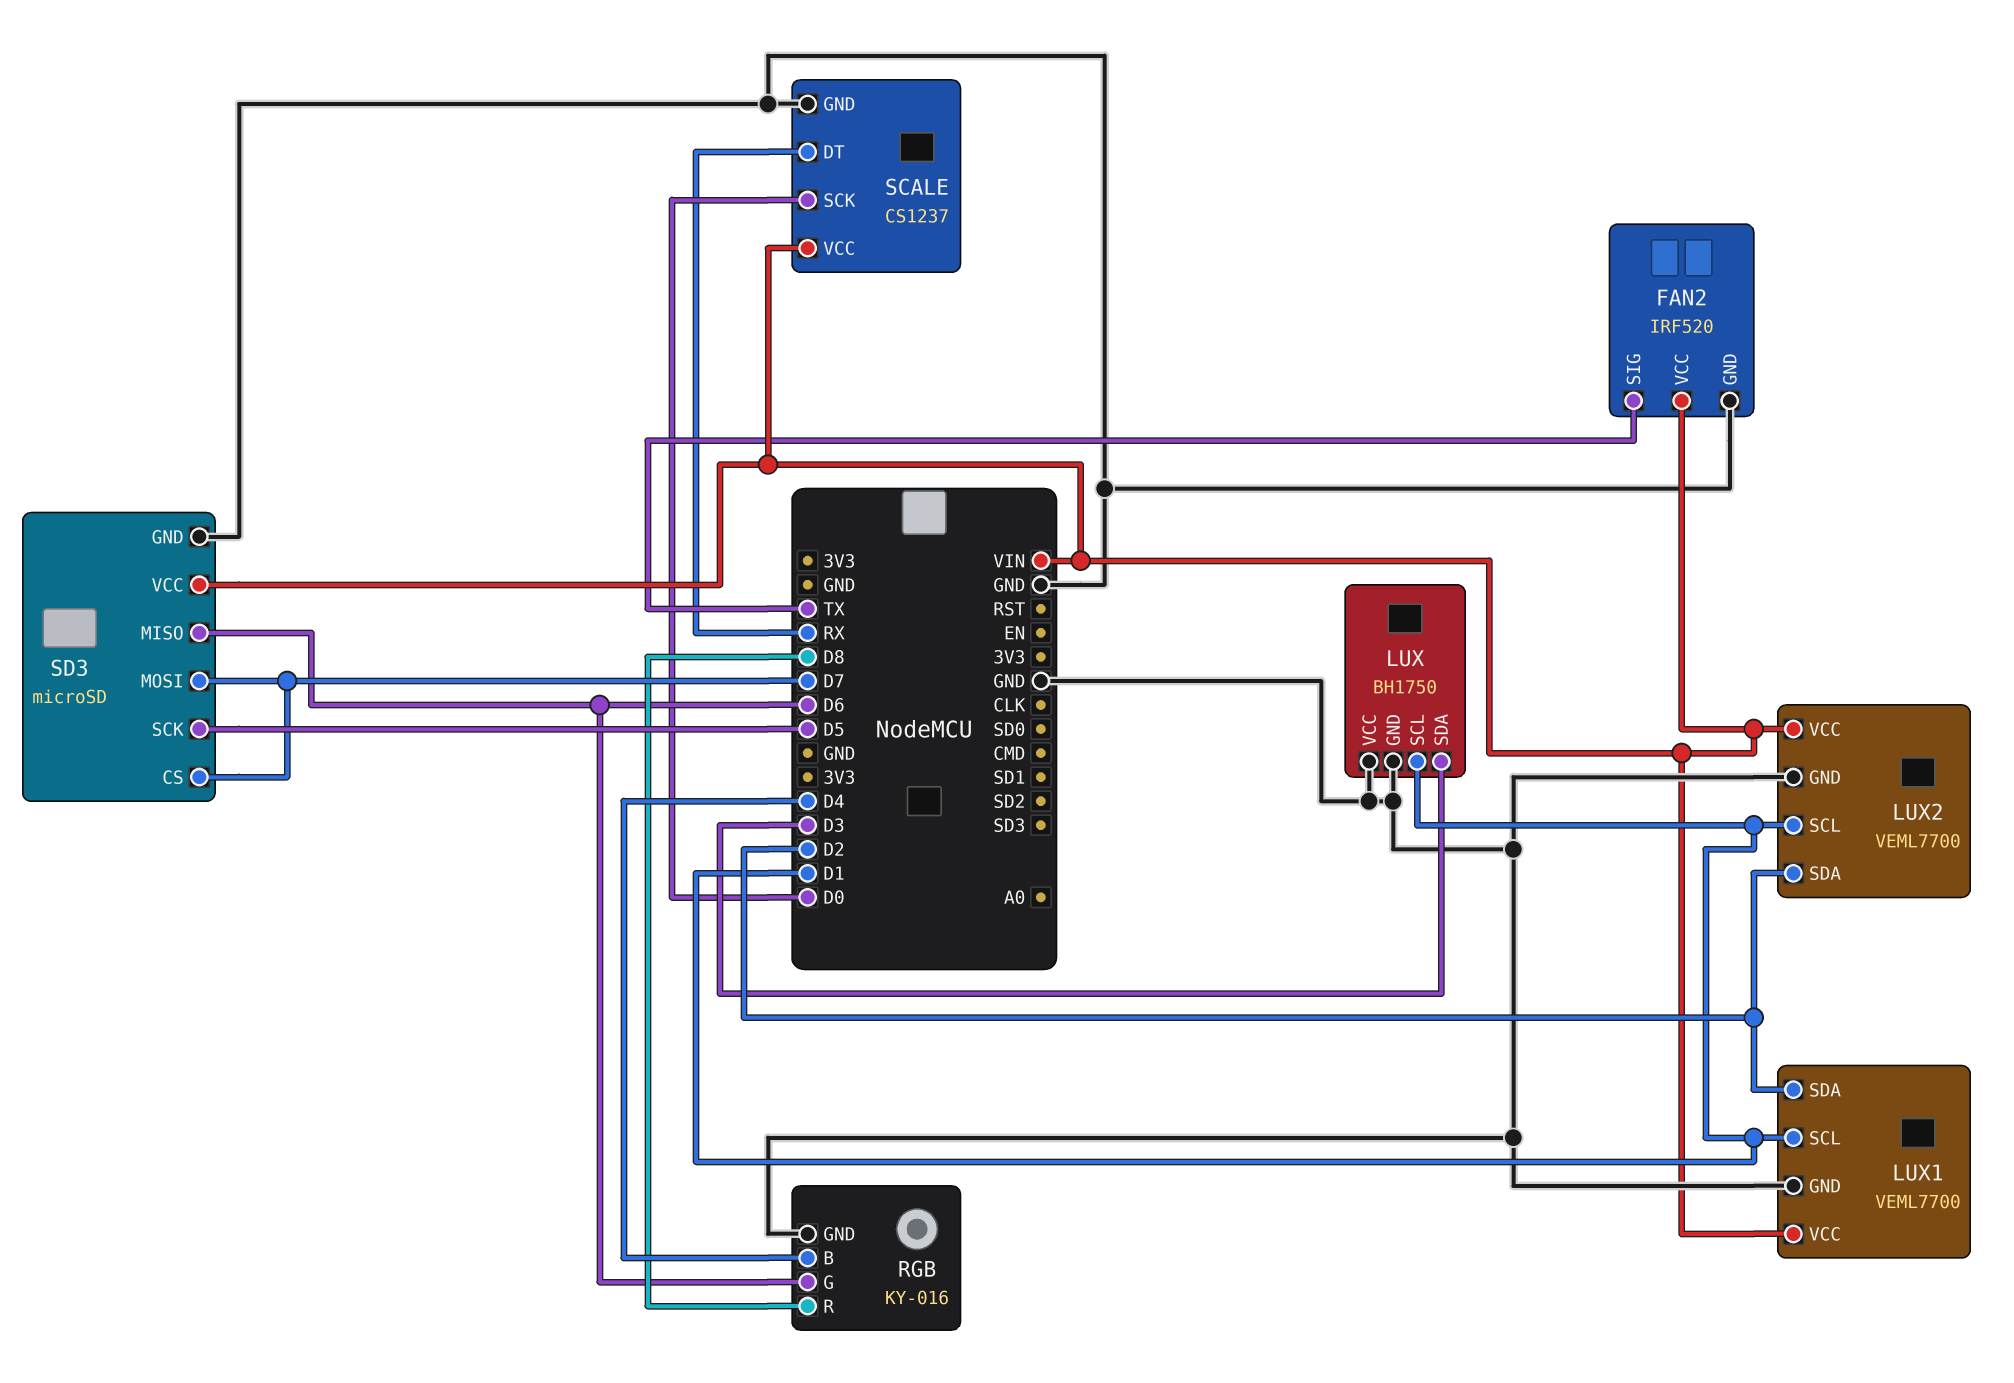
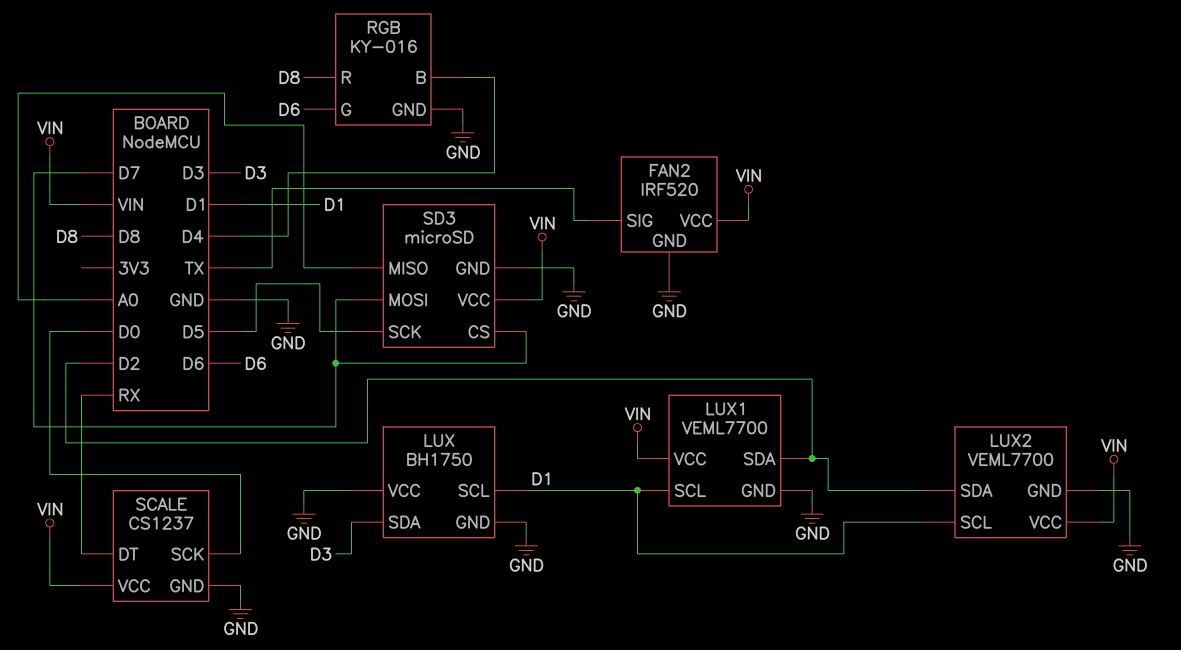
SD3 pin MISO: D6 -> A0

